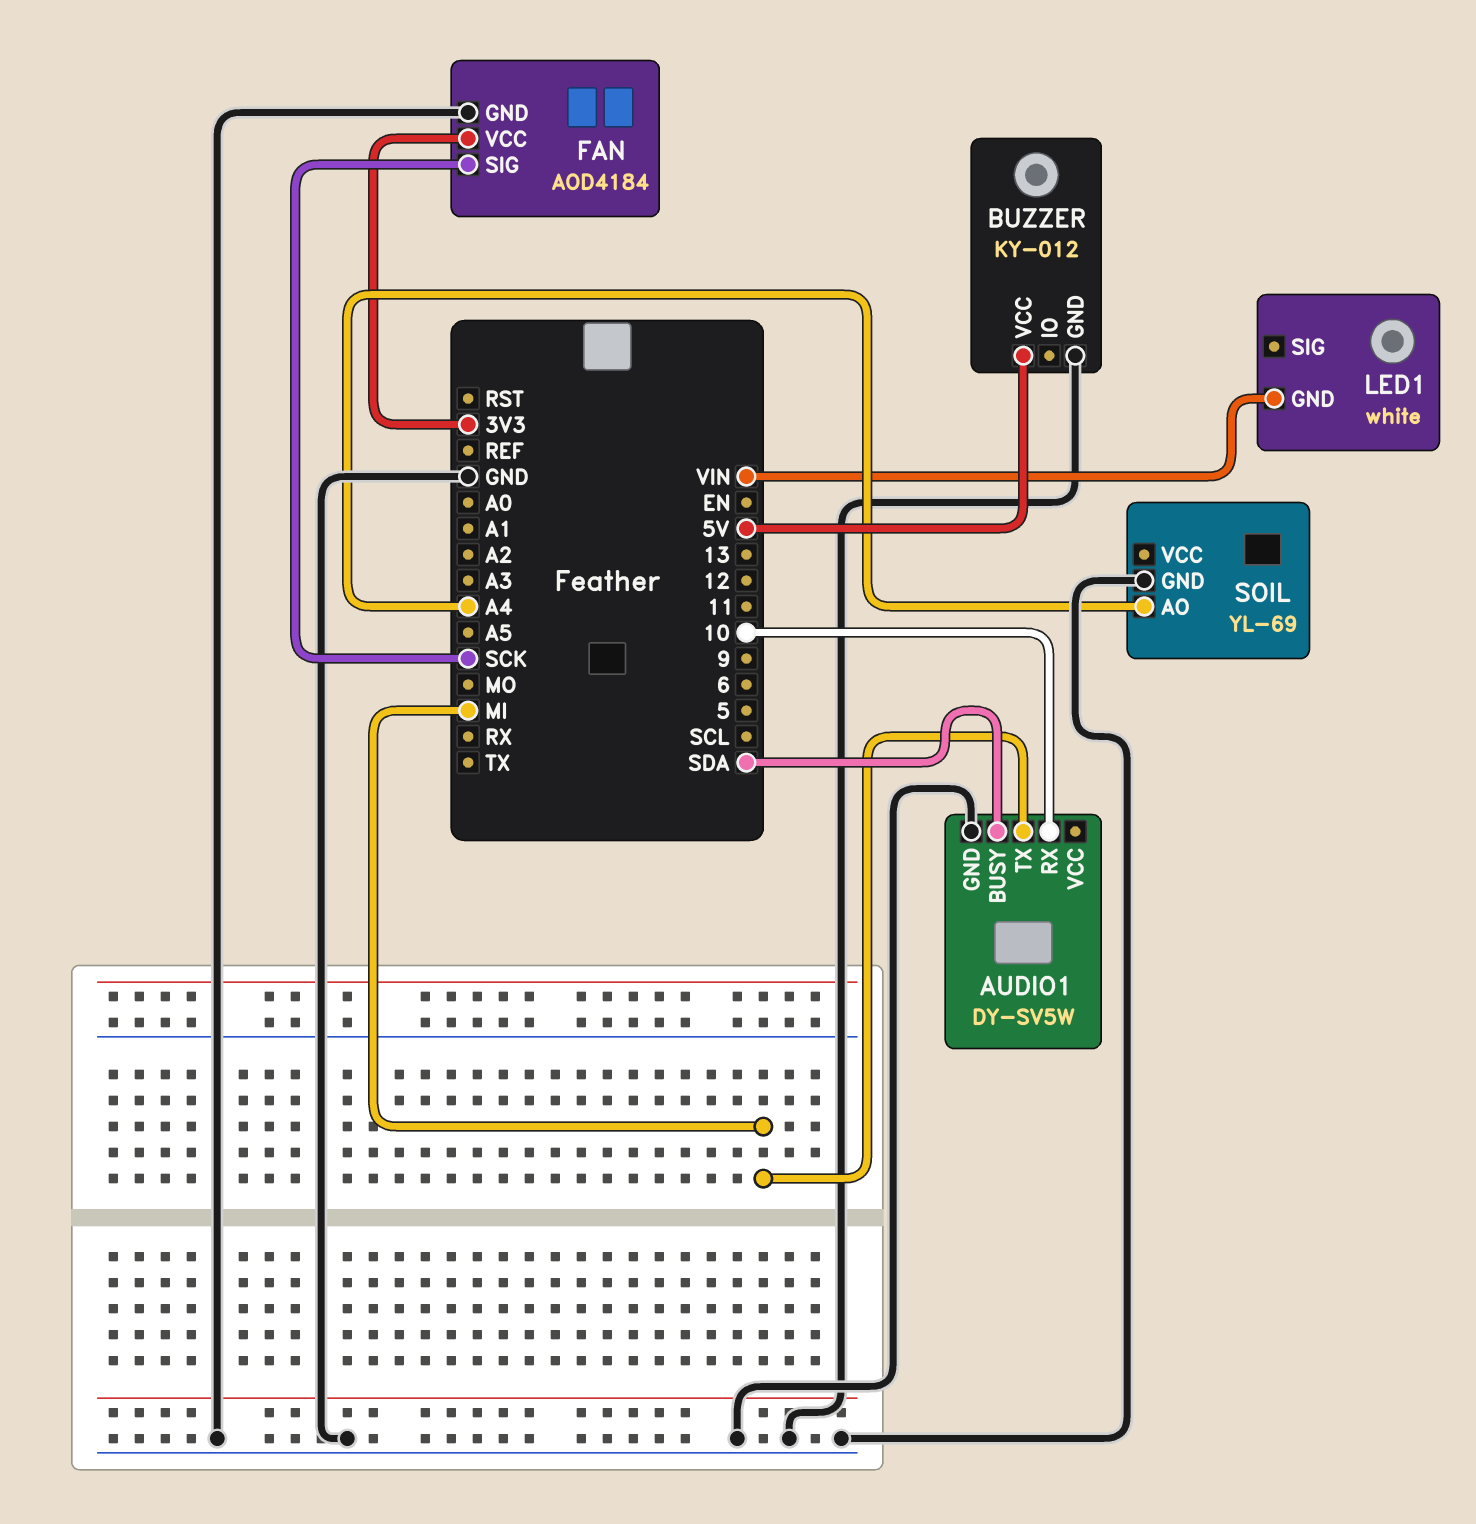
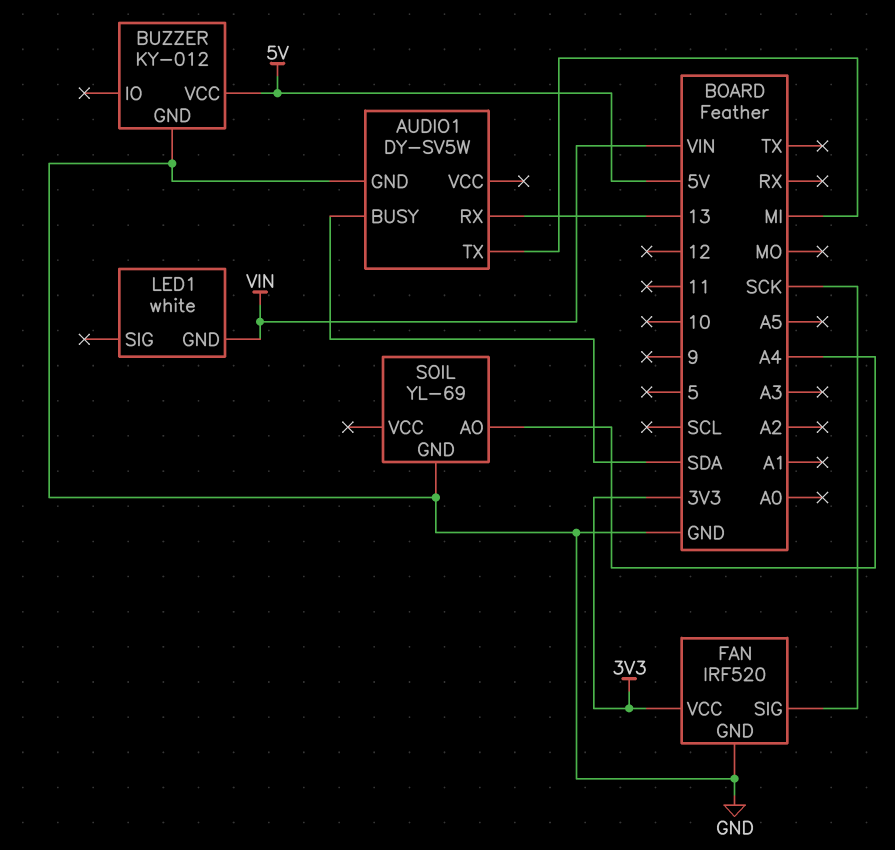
AUDIO1 pin RX: 10 -> 13
FAN: AOD4184 -> IRF520

